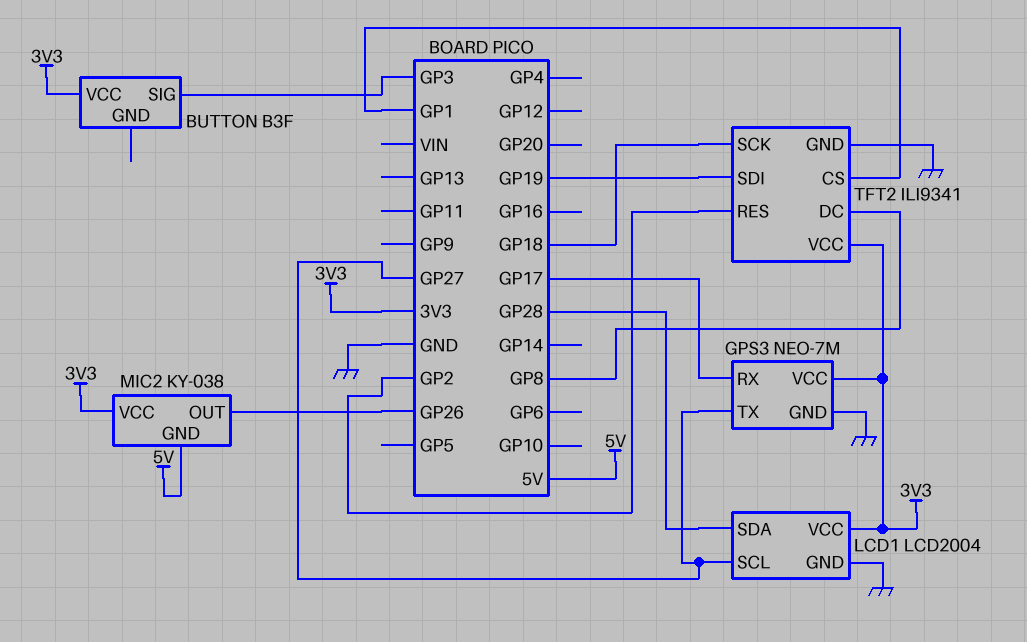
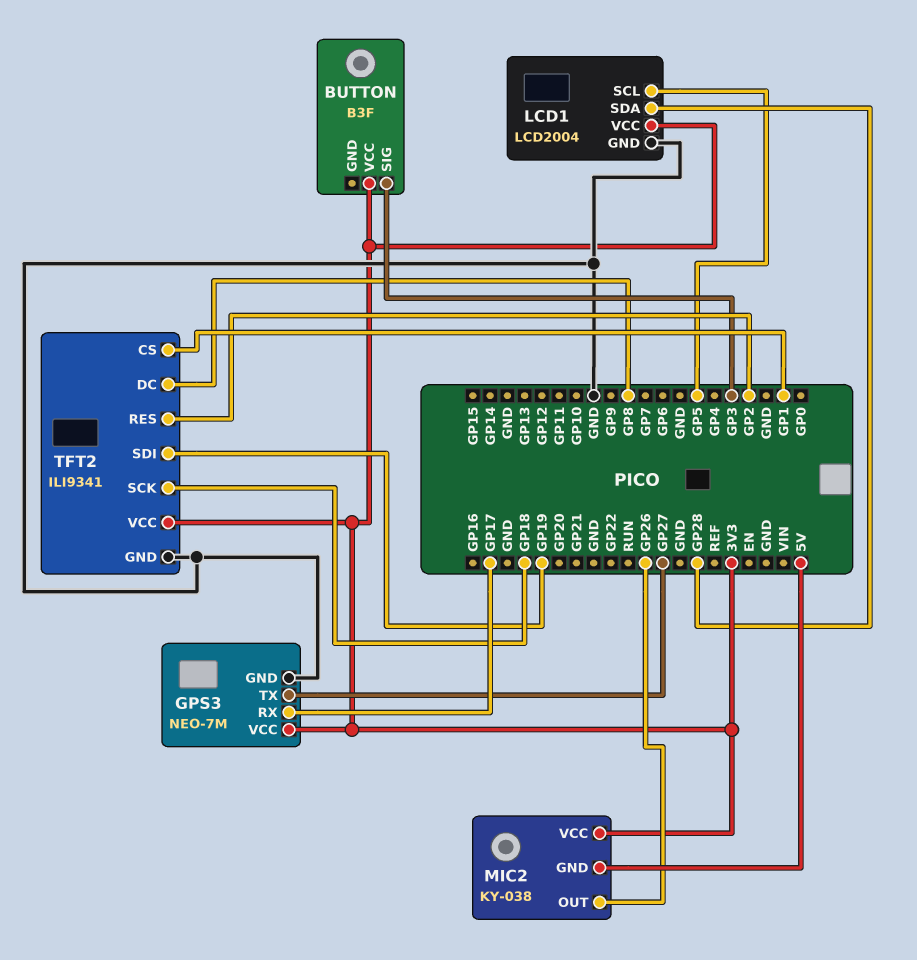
LCD1 pin SCL: GP27 -> GP5

